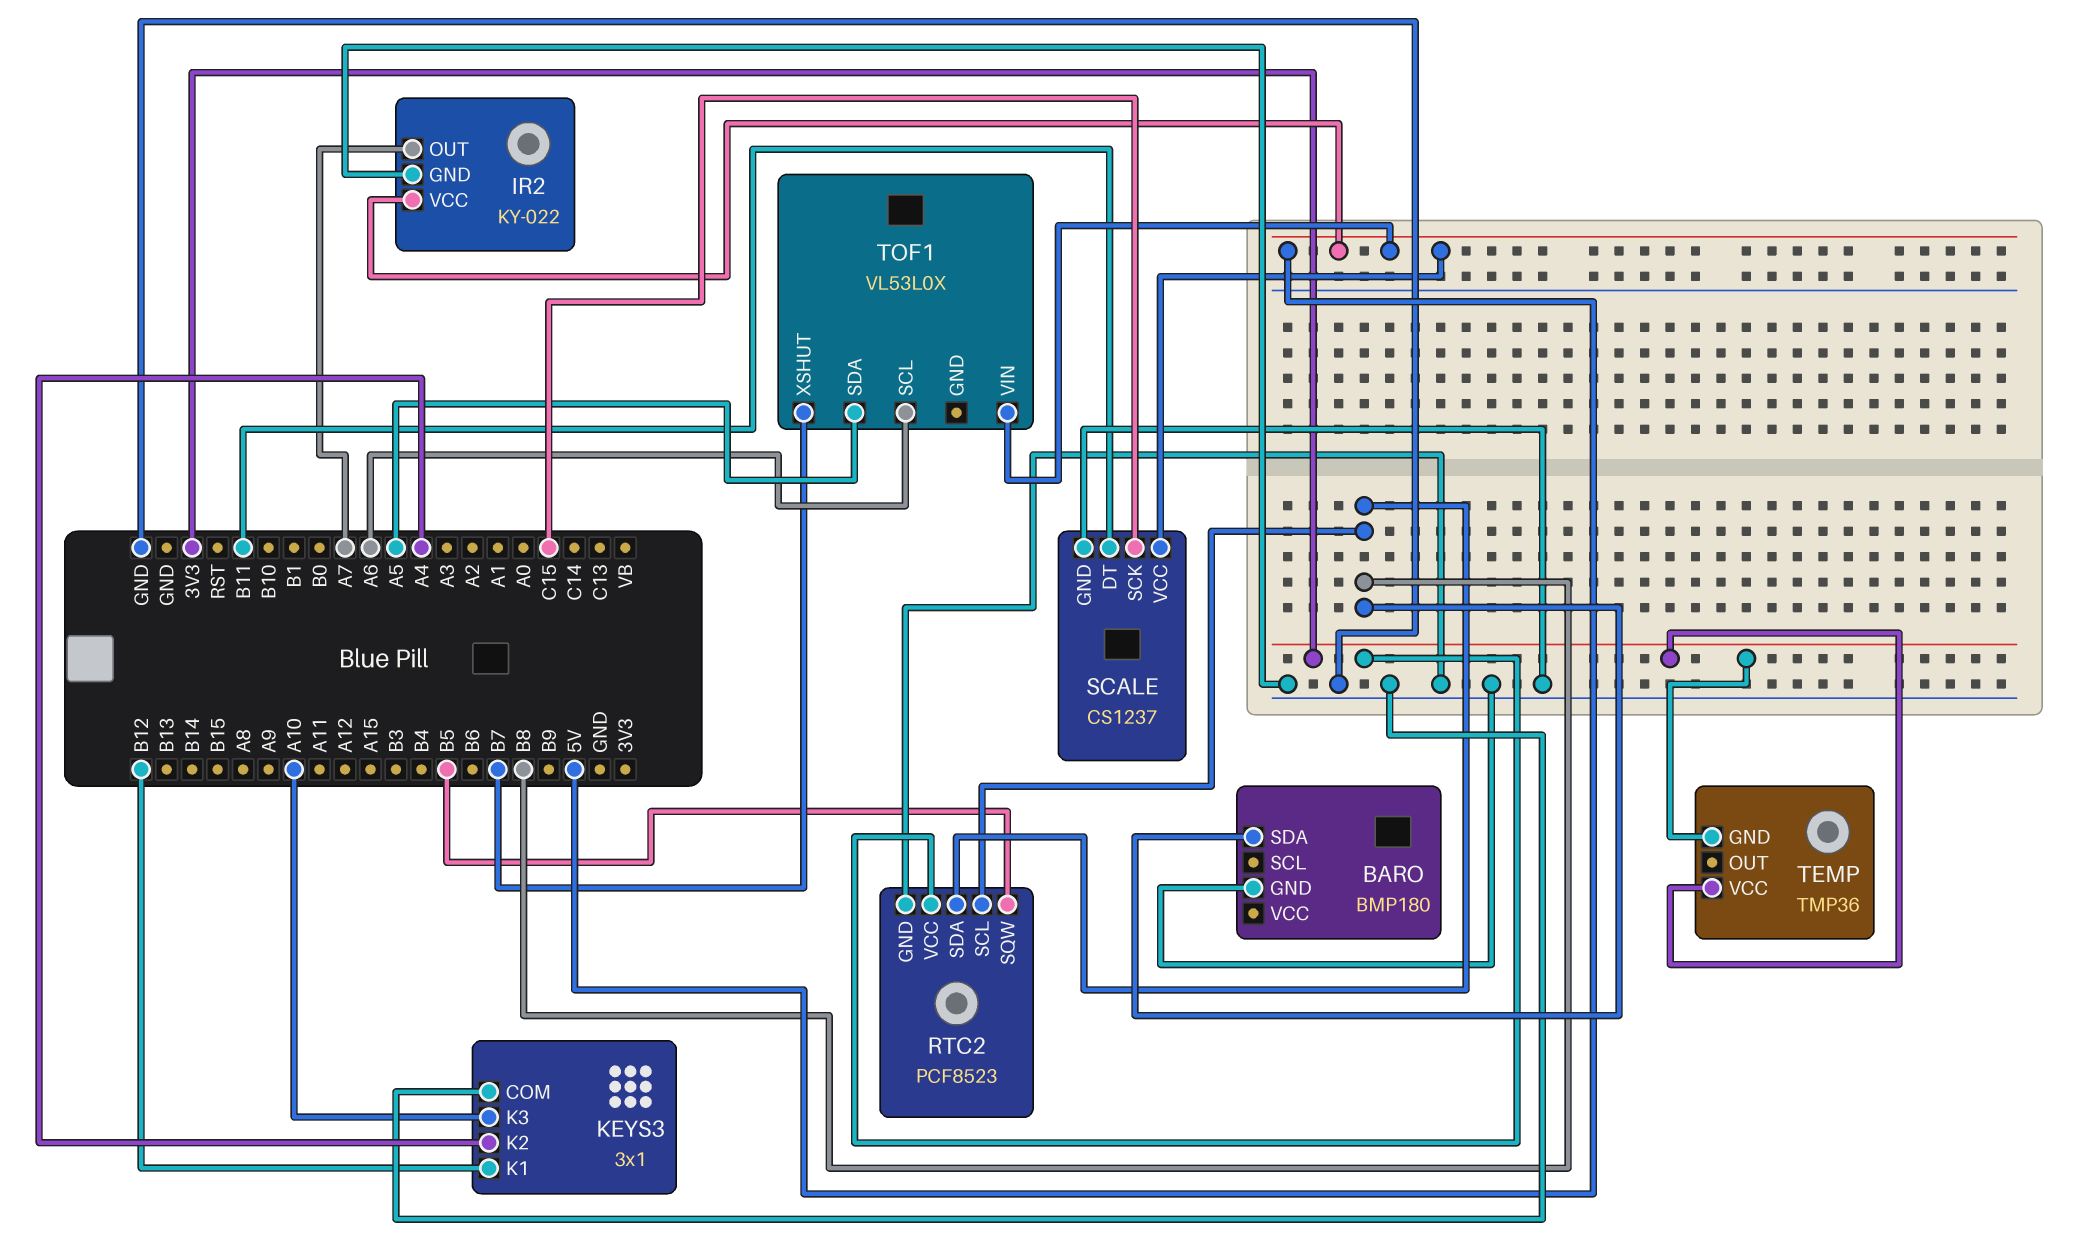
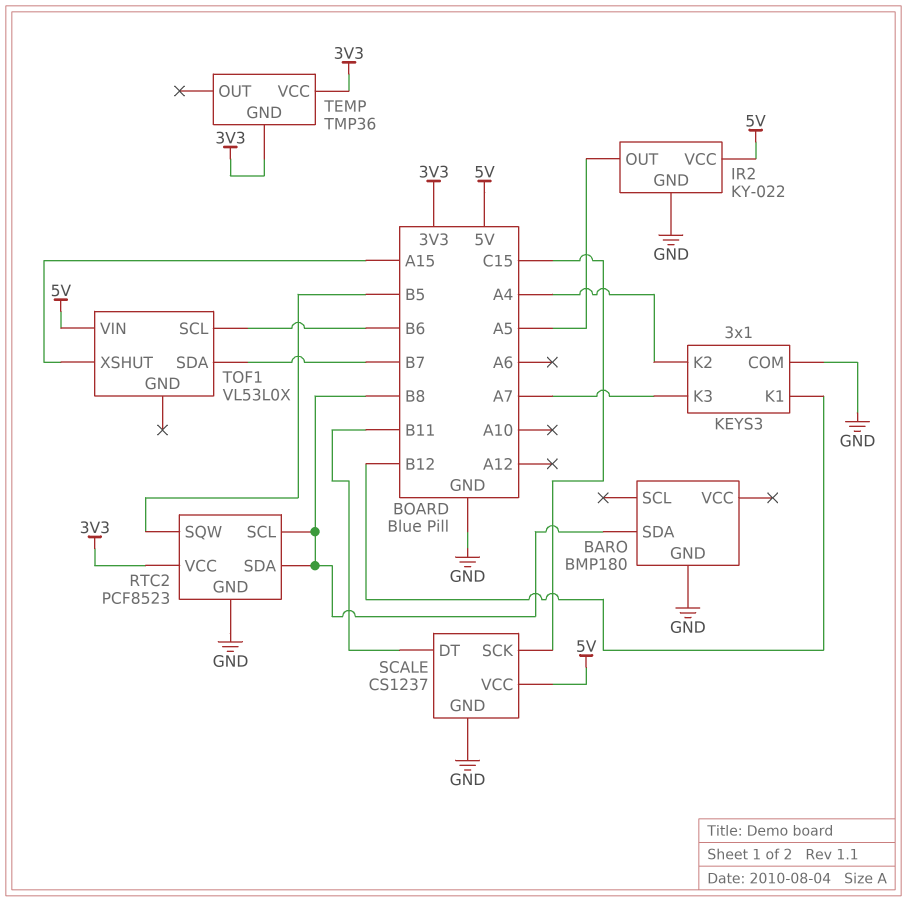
IR2 pin OUT: A7 -> A5
KEYS3 pin K3: A10 -> A7
TOF1 pin SCL: A6 -> B6
TOF1 pin SDA: A5 -> B7
TOF1 pin XSHUT: B7 -> A15

